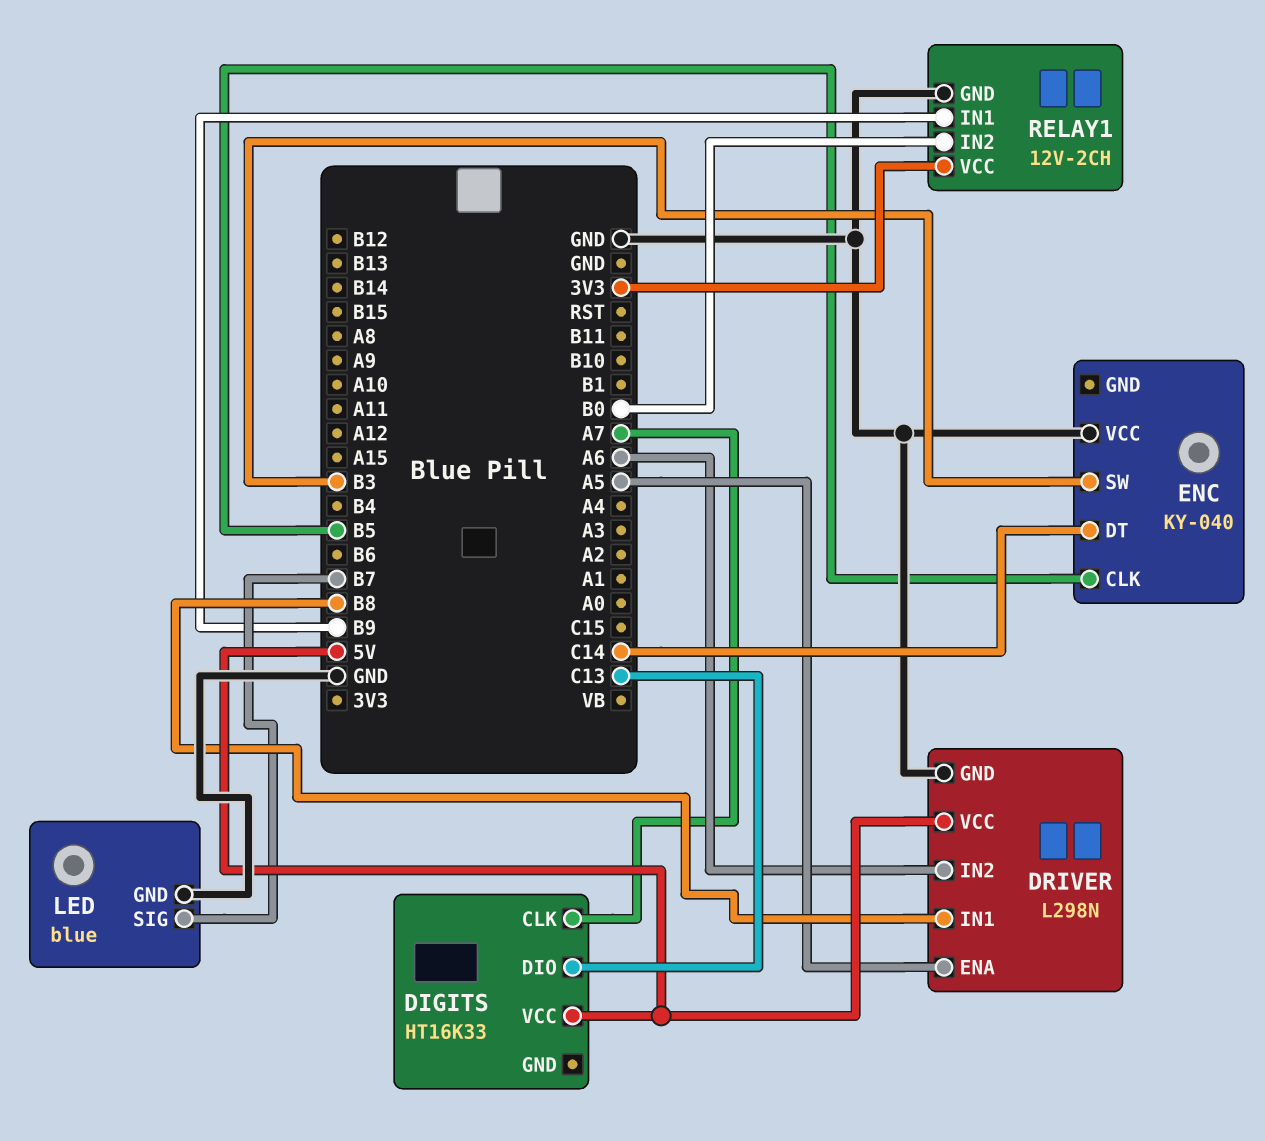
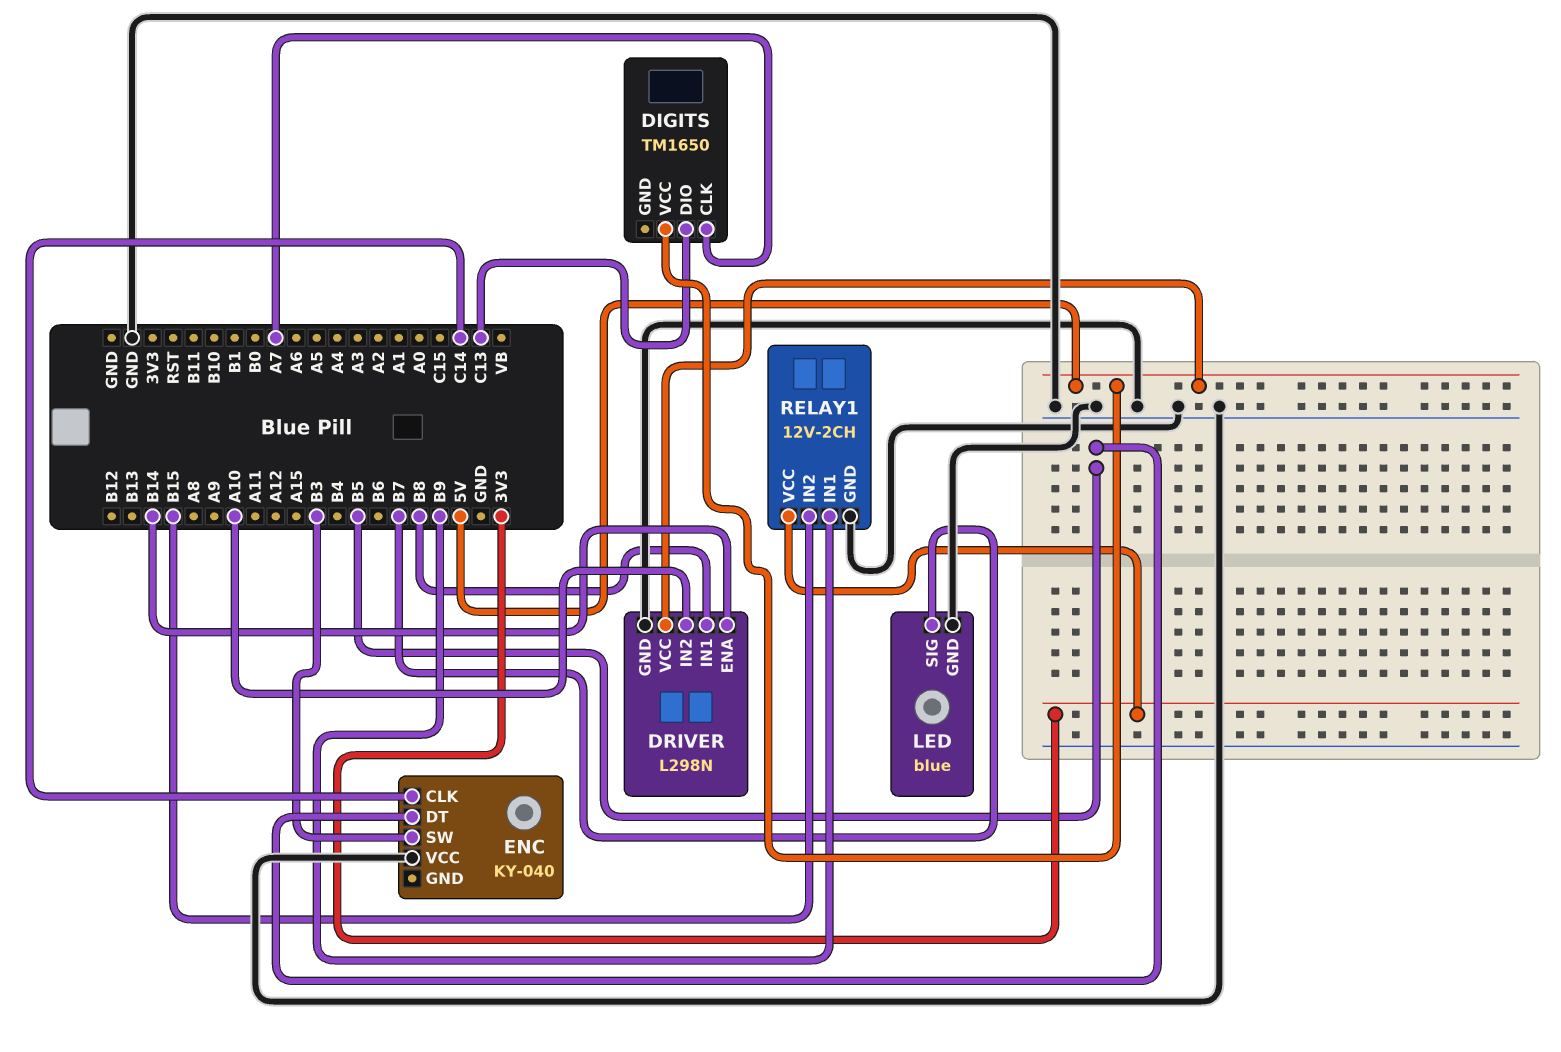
DIGITS: HT16K33 -> TM1650
DRIVER pin ENA: A5 -> B14
DRIVER pin IN2: A6 -> A10
ENC pin CLK: B5 -> C14
ENC pin DT: C14 -> B5
RELAY1 pin IN2: B0 -> B15

